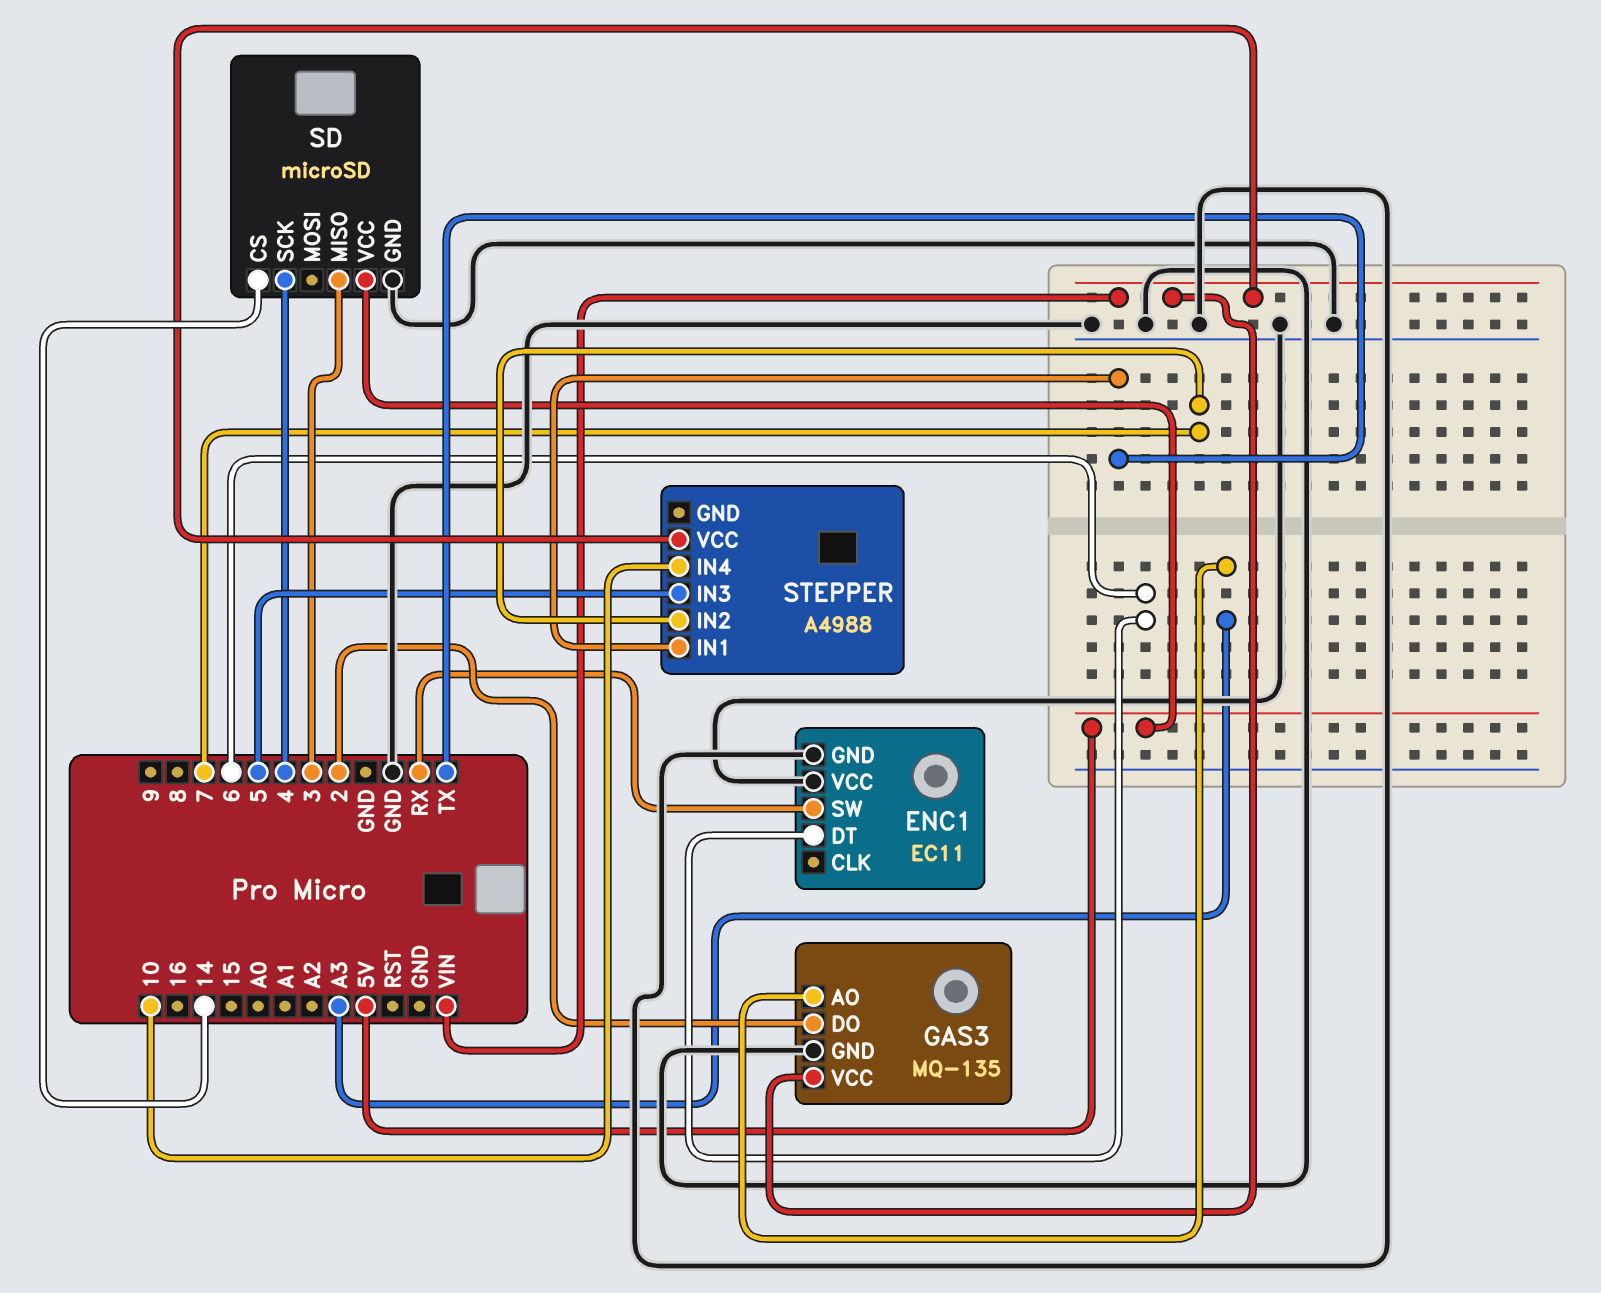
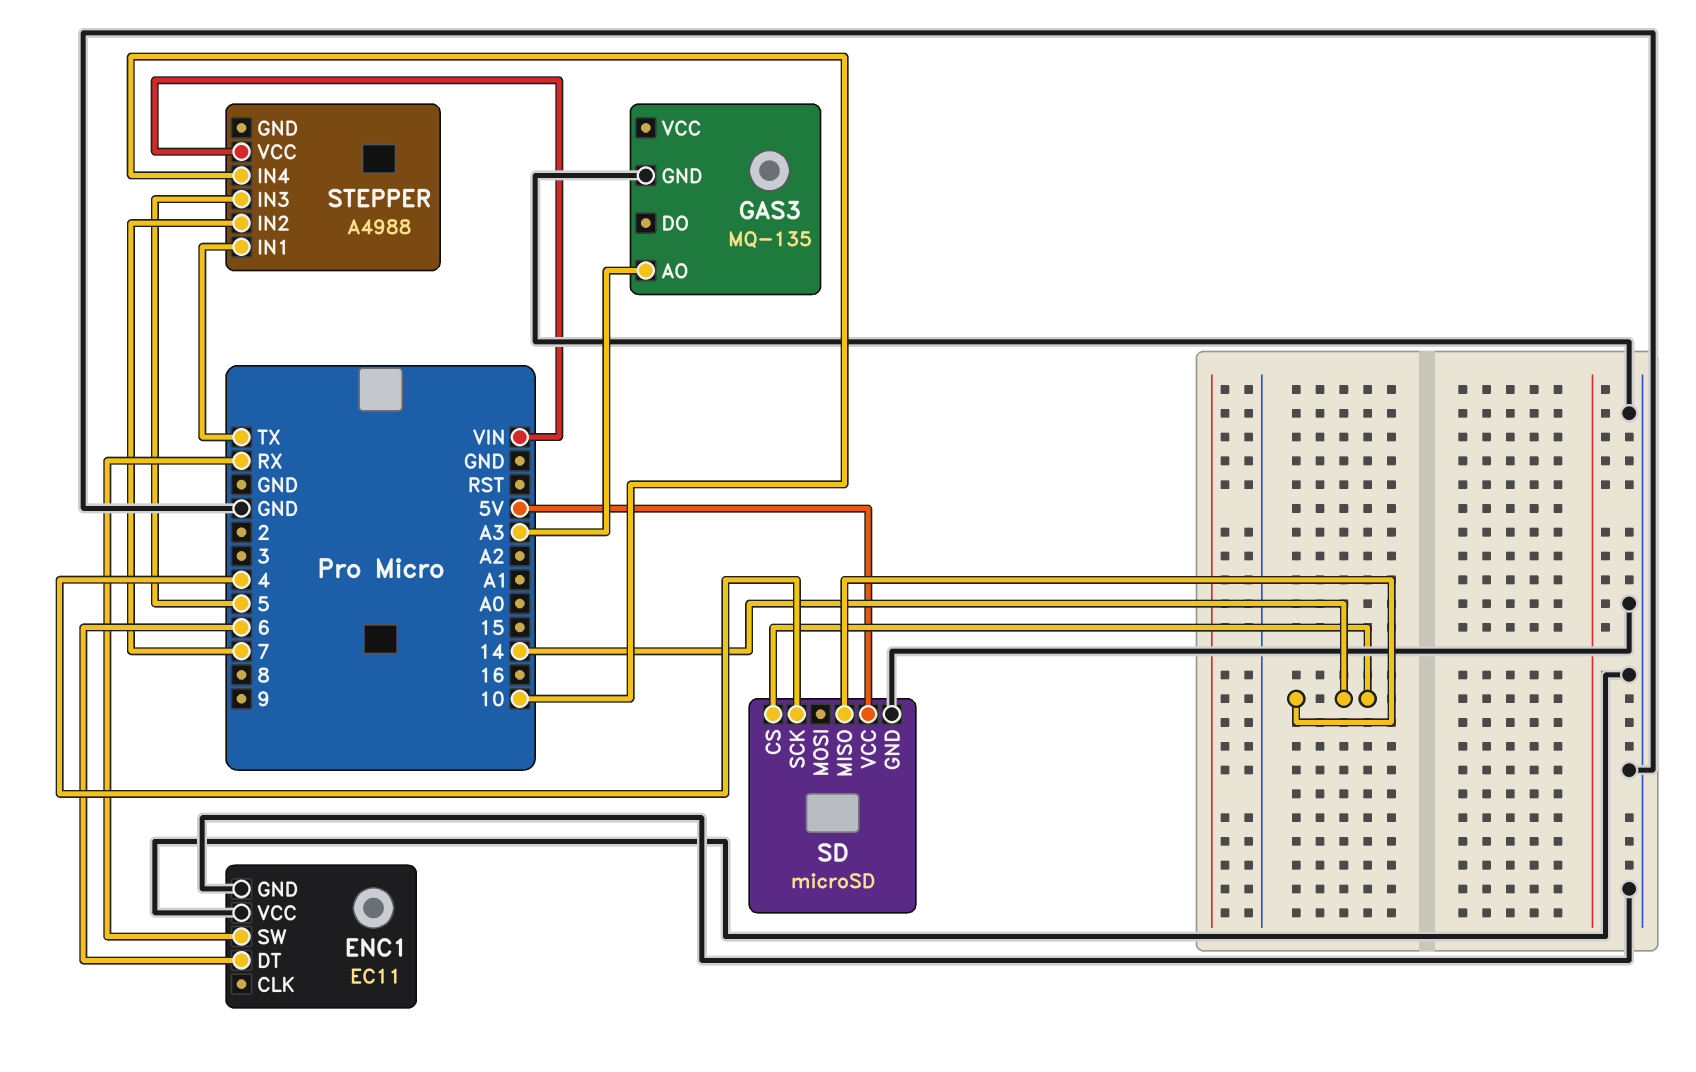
GAS3 pin DO: 2 -> none
GAS3 pin VCC: VIN -> none
SD pin MISO: 3 -> 14

